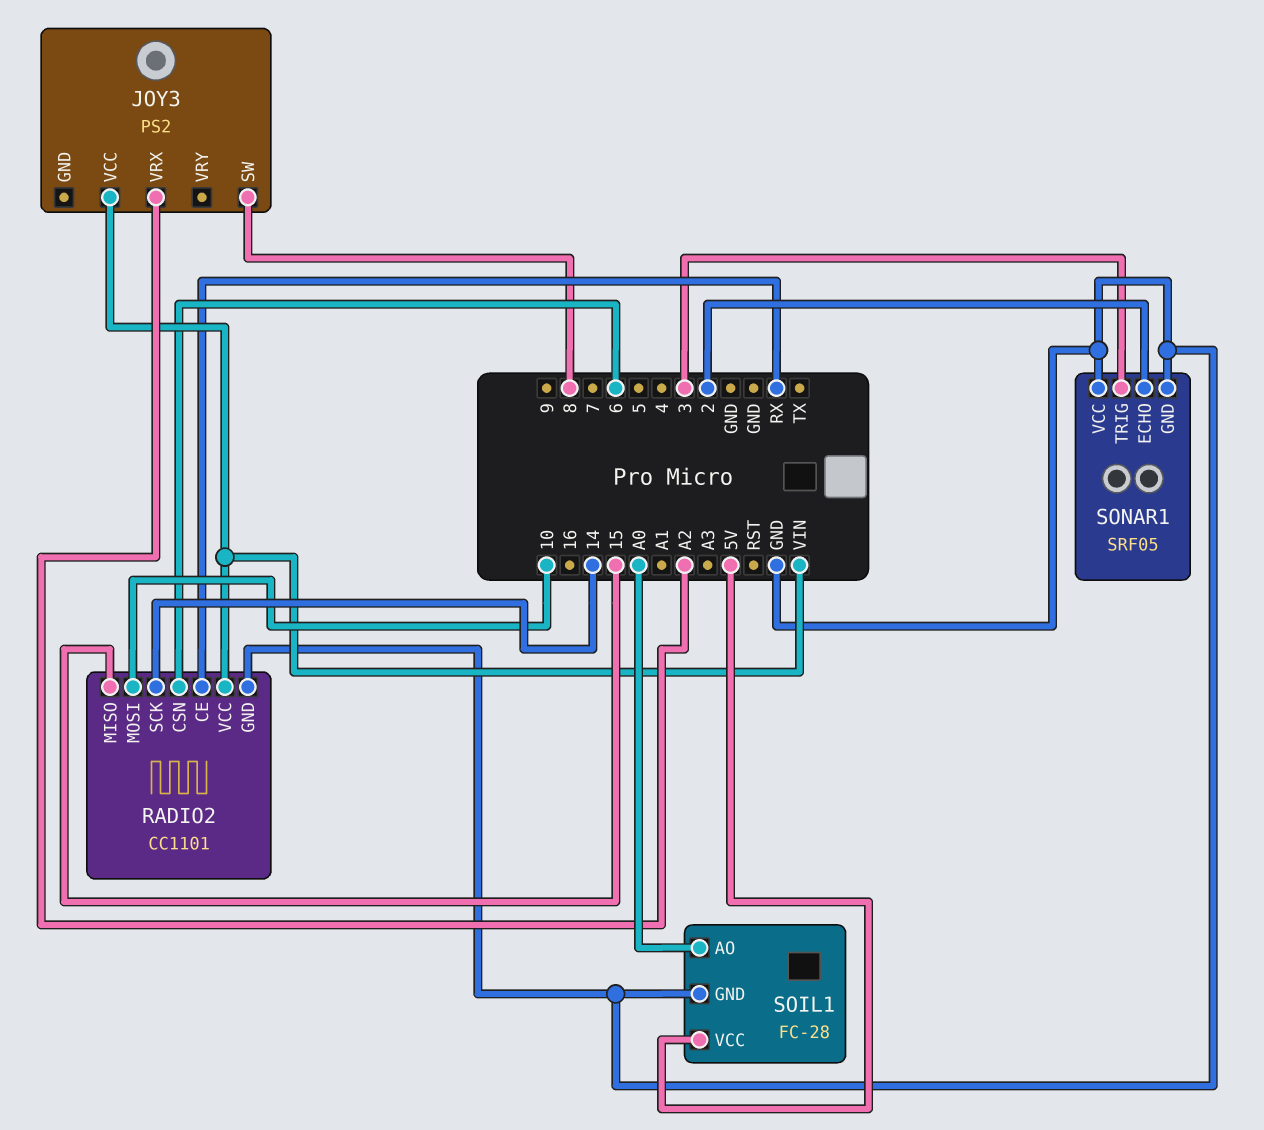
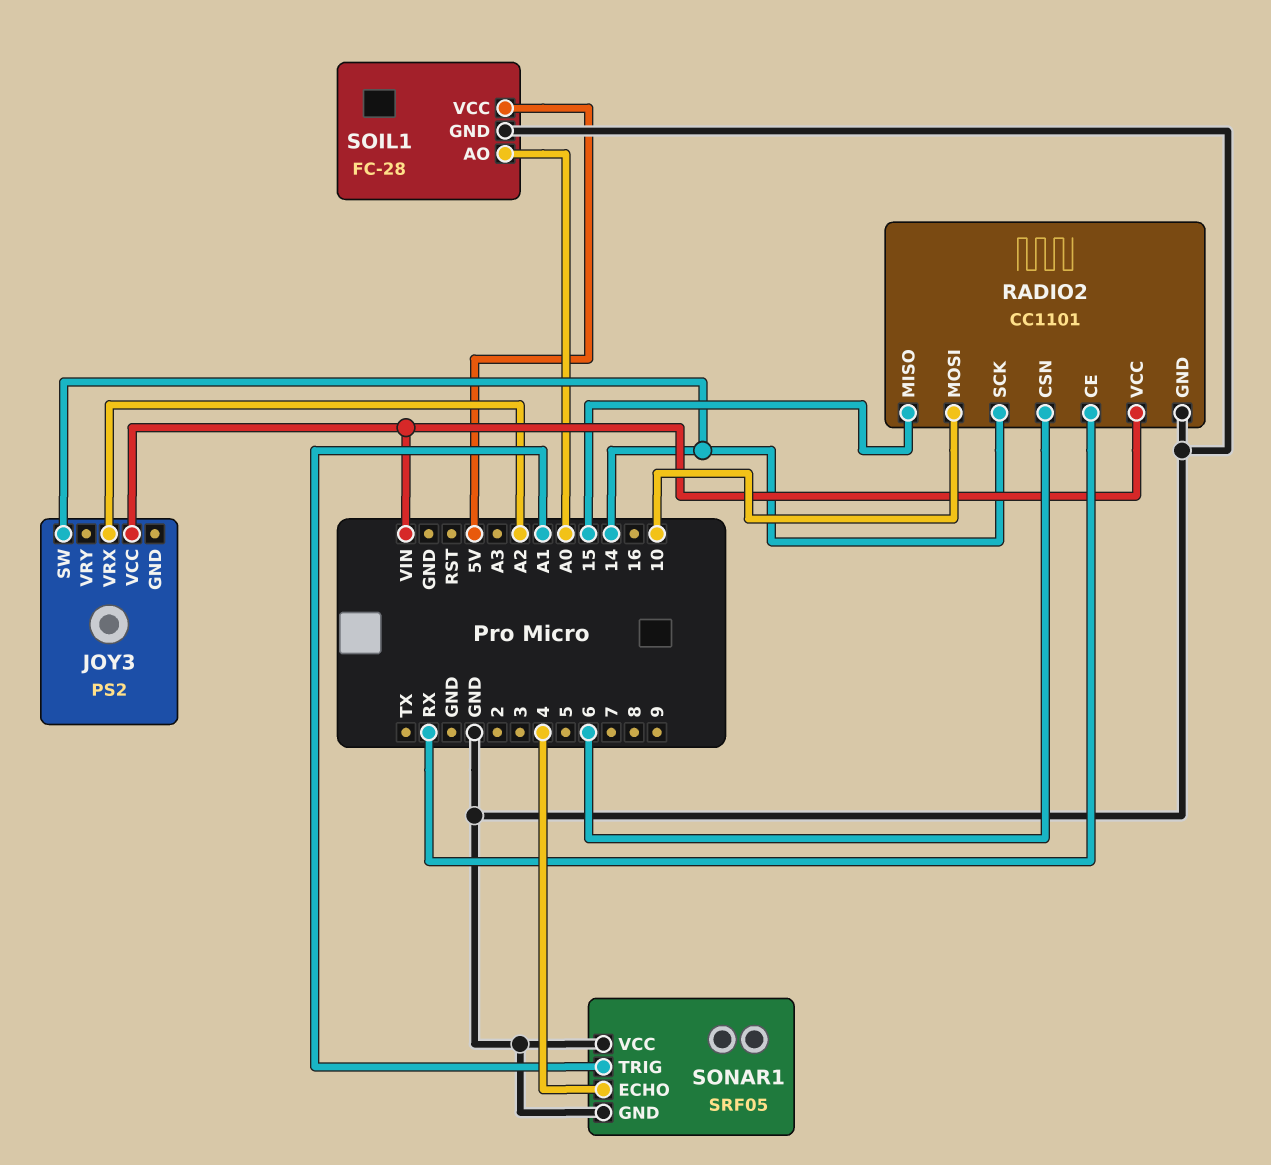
JOY3 pin SW: 8 -> 14
SONAR1 pin ECHO: 2 -> 4
SONAR1 pin TRIG: 3 -> A1

